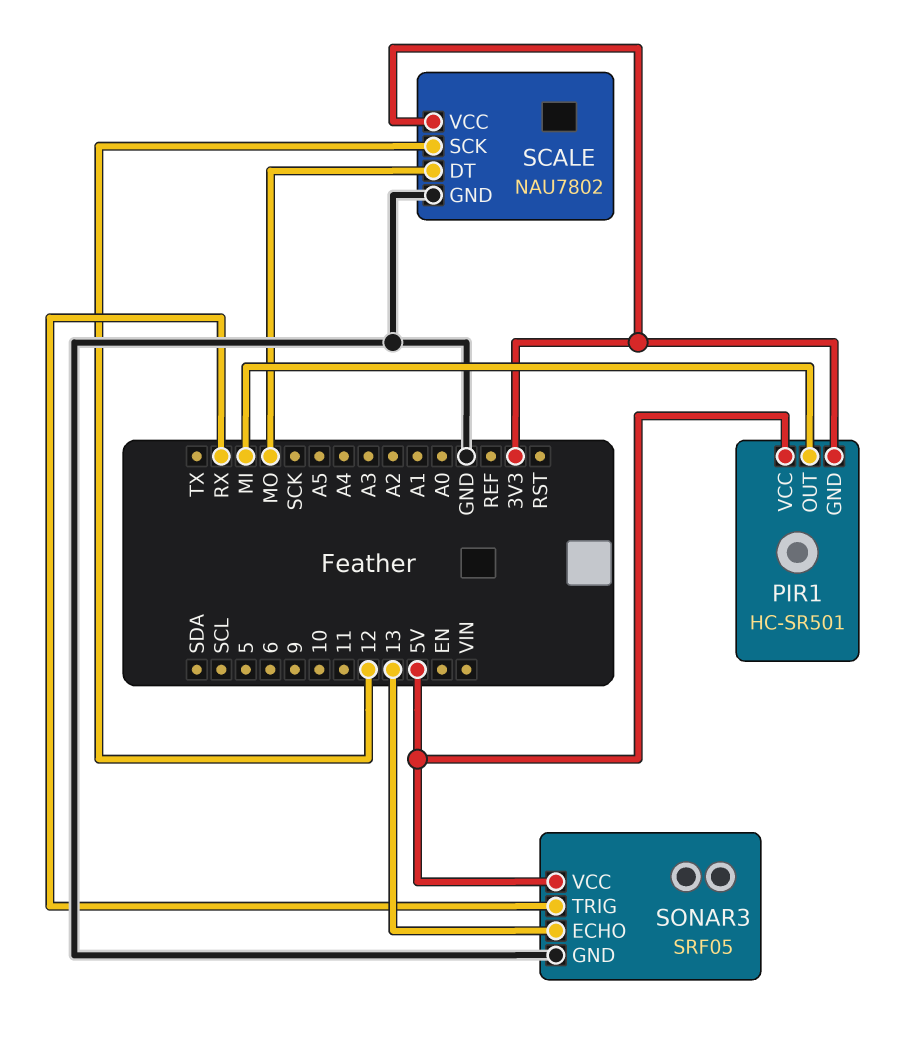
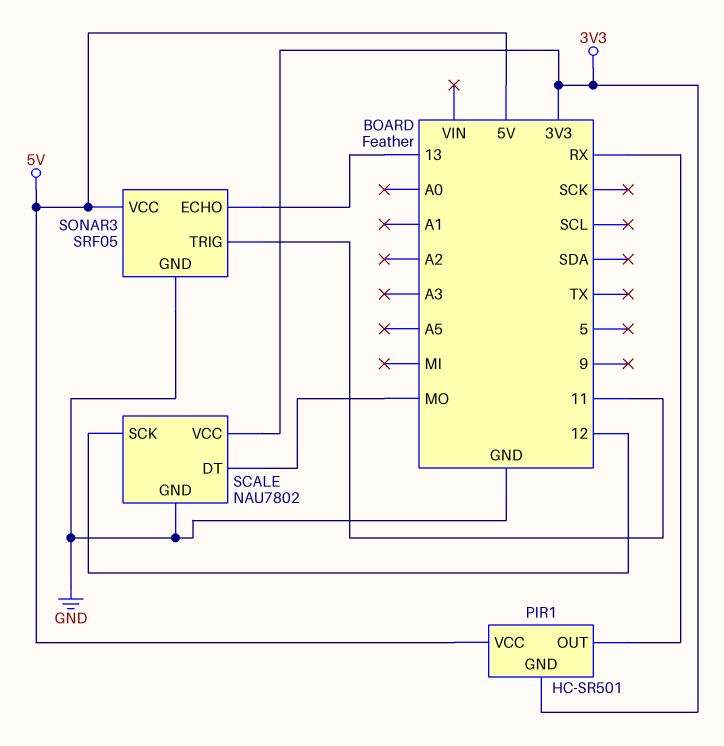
PIR1 pin OUT: MI -> RX
SONAR3 pin TRIG: RX -> 11

